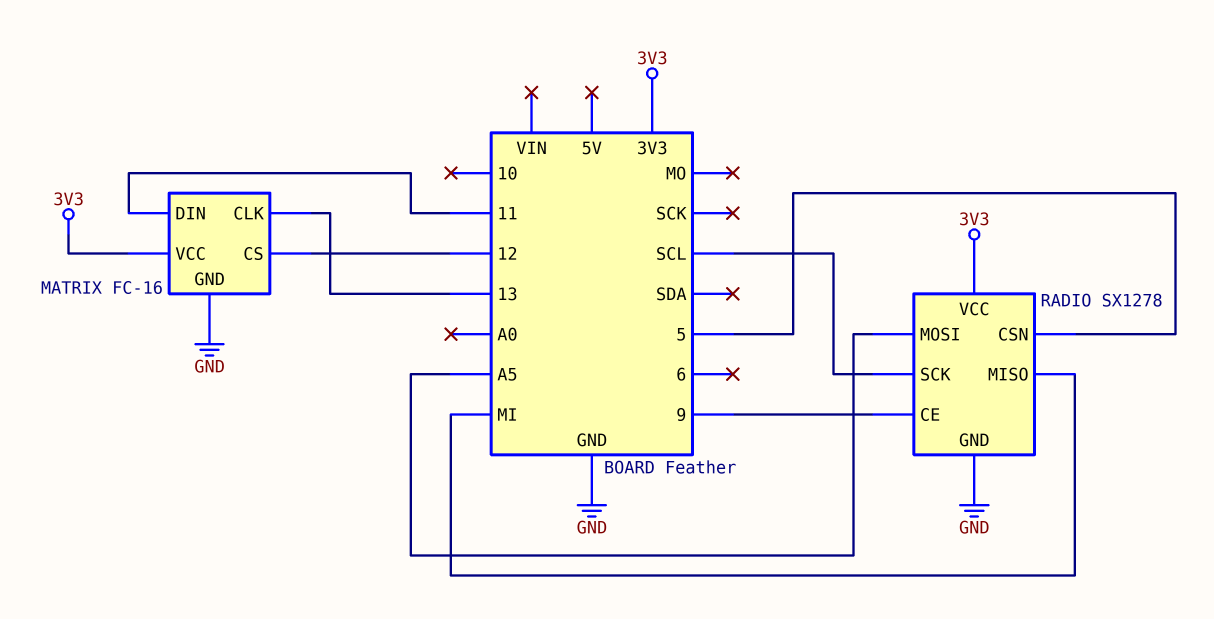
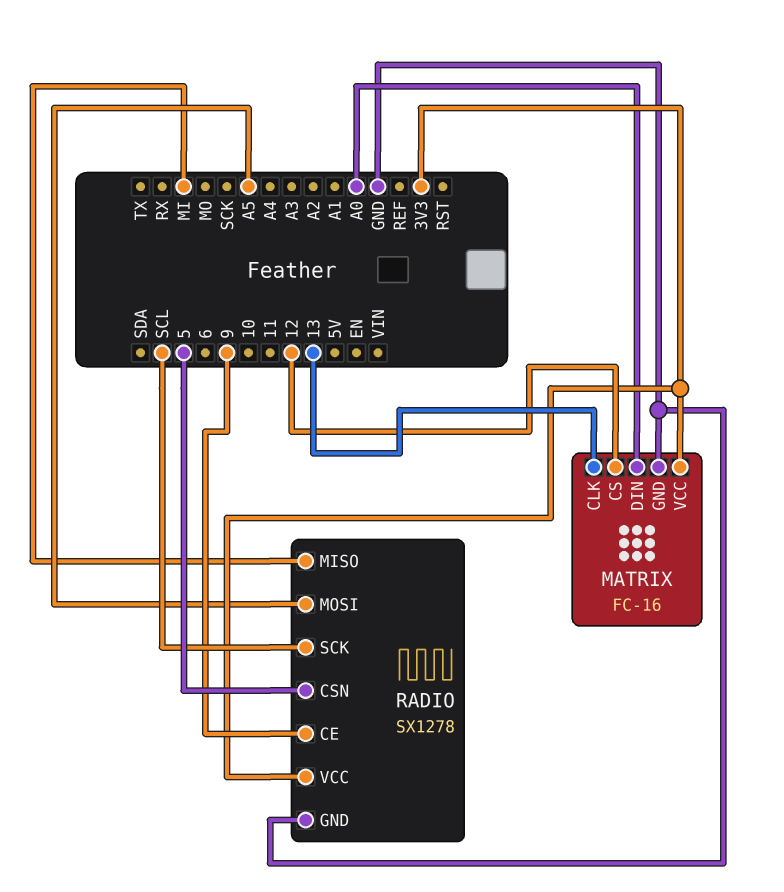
MATRIX pin DIN: 11 -> A0

